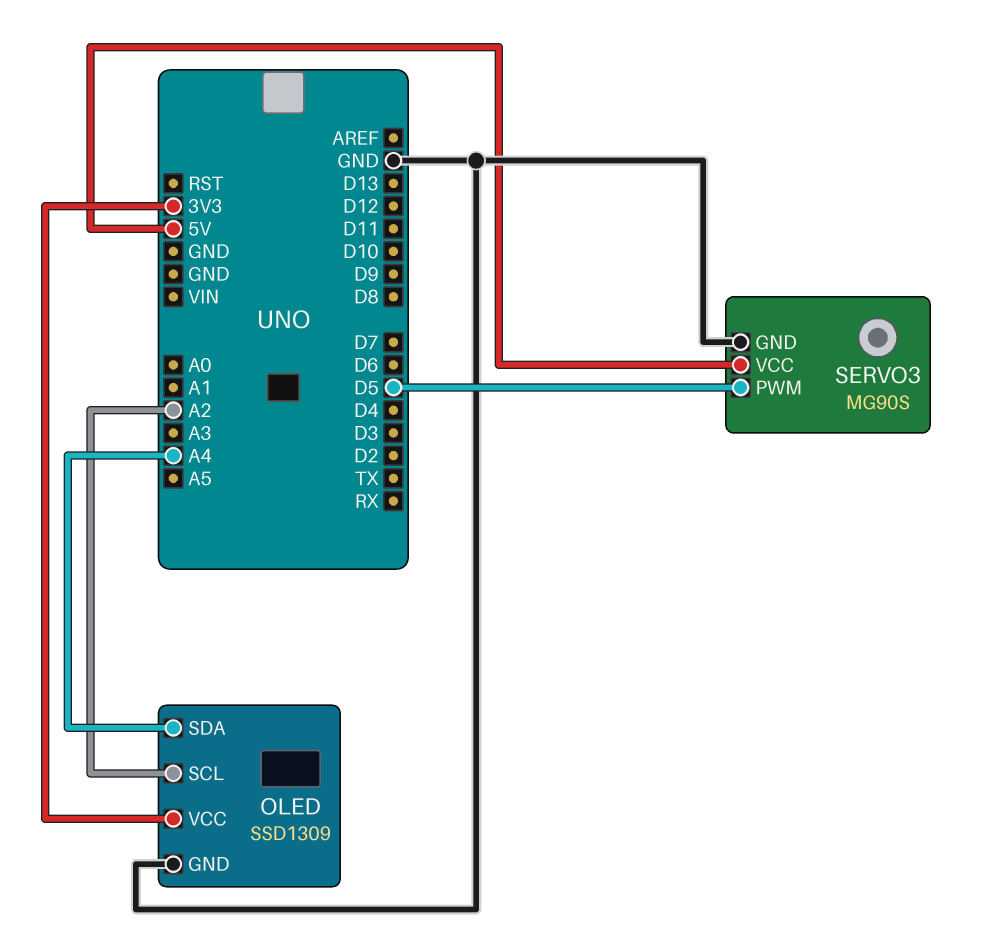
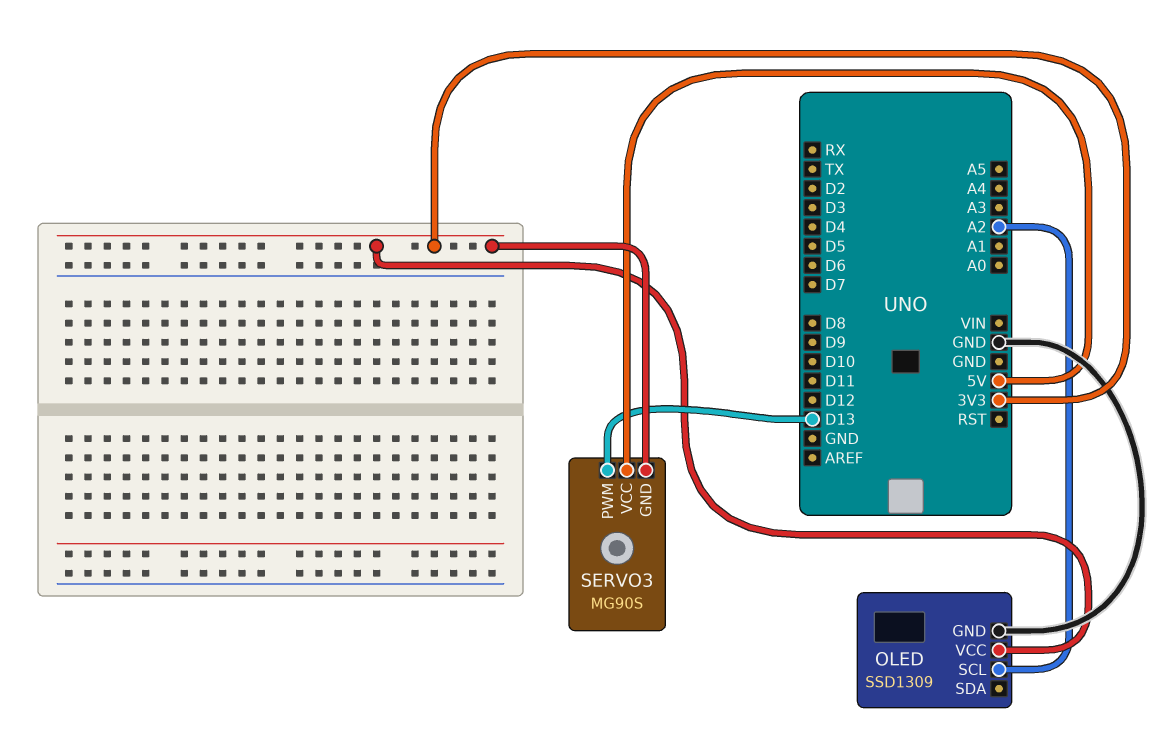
OLED pin SDA: A4 -> none
SERVO3 pin GND: GND -> 3V3
SERVO3 pin PWM: D5 -> D13

